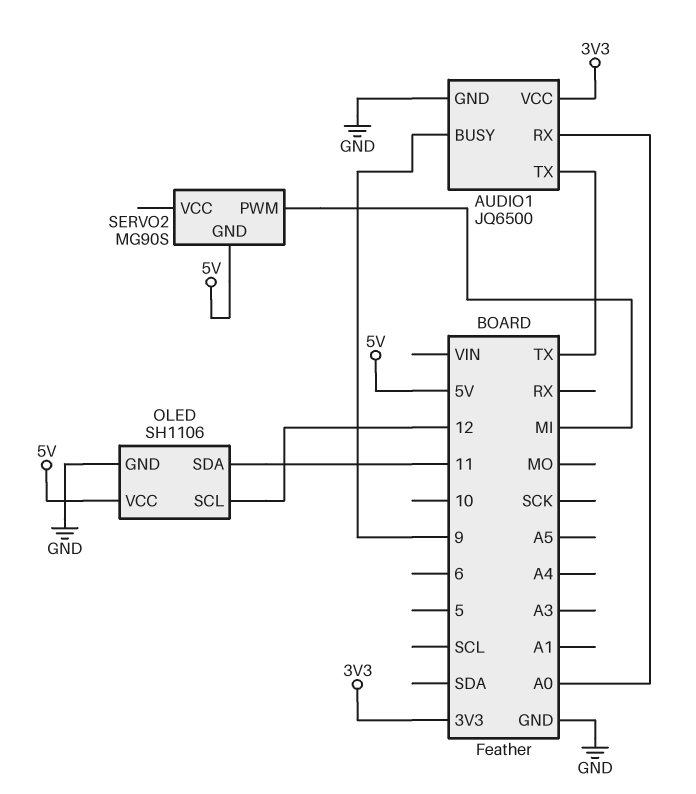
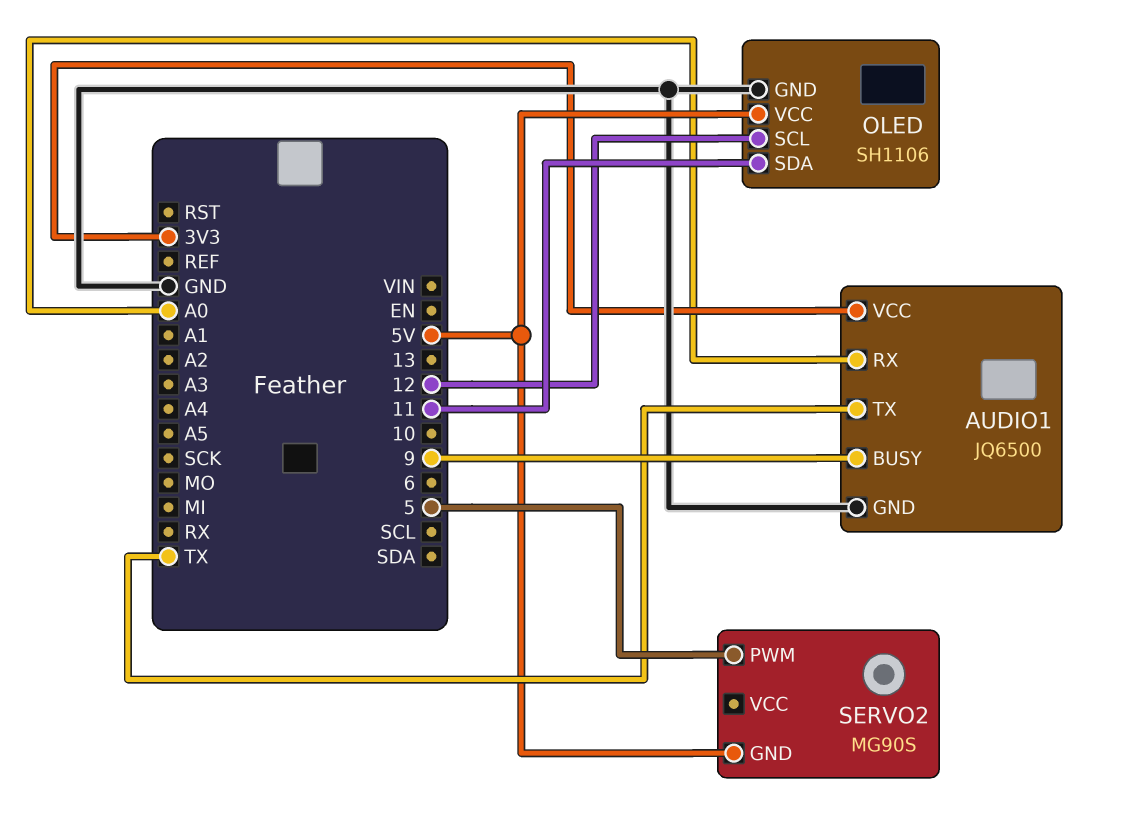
SERVO2 pin PWM: MI -> 5

